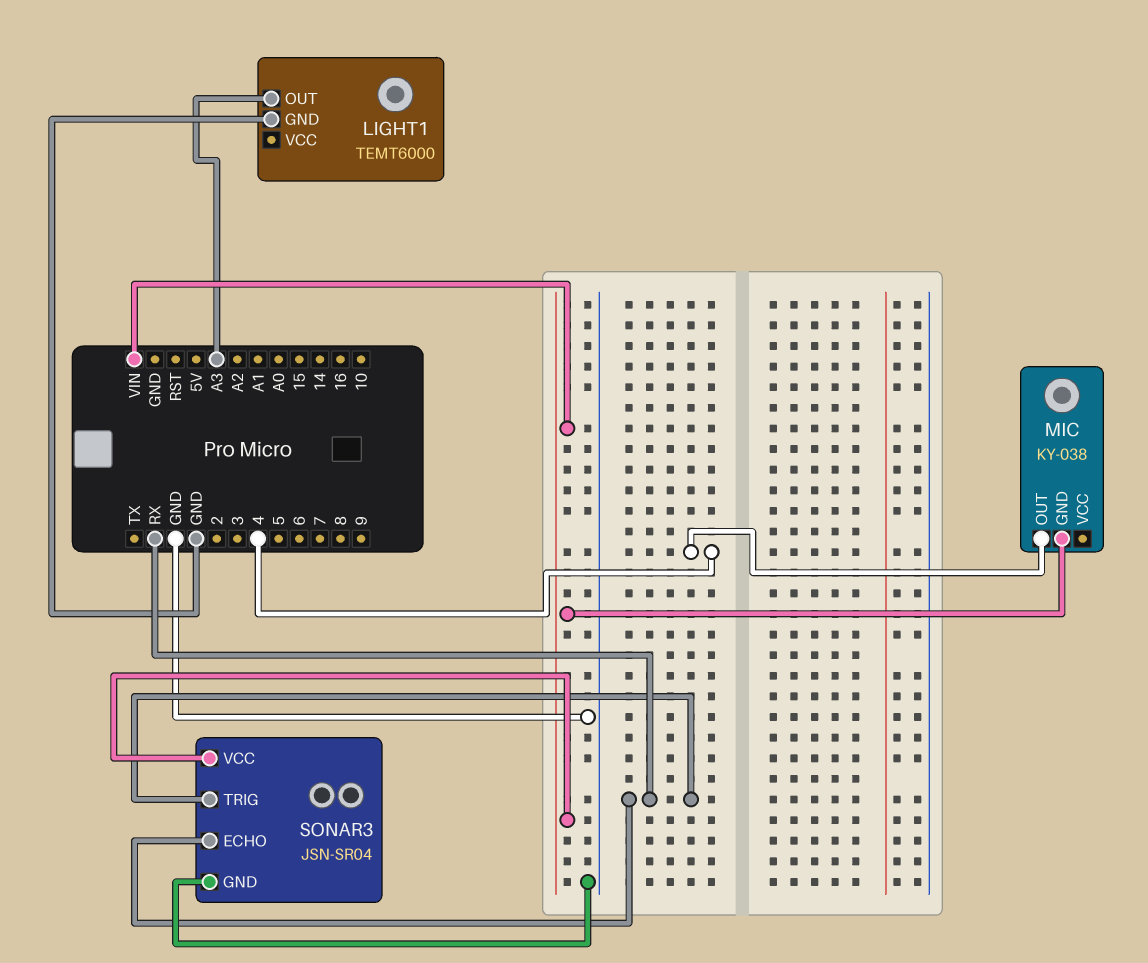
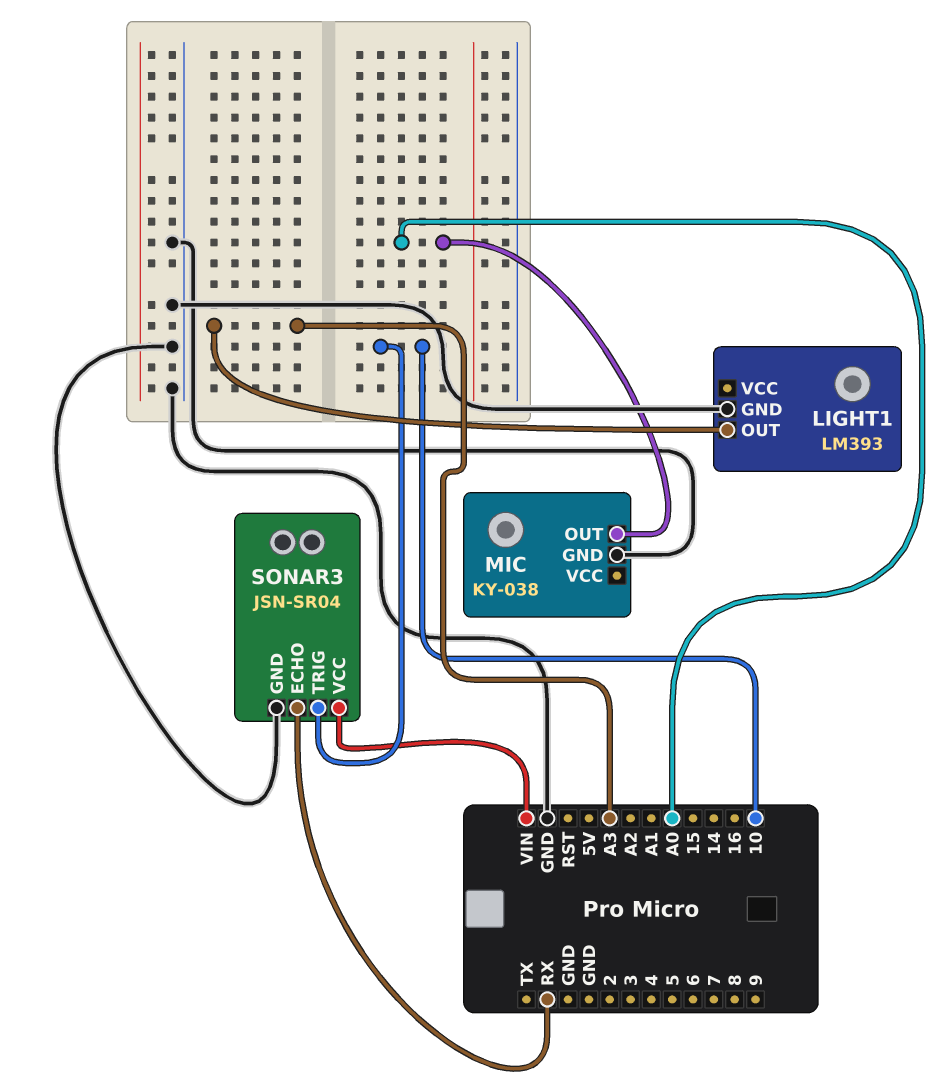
LIGHT1: TEMT6000 -> LM393
MIC pin GND: VIN -> GND
MIC pin OUT: 4 -> A0
SONAR3 pin TRIG: RX -> 10

